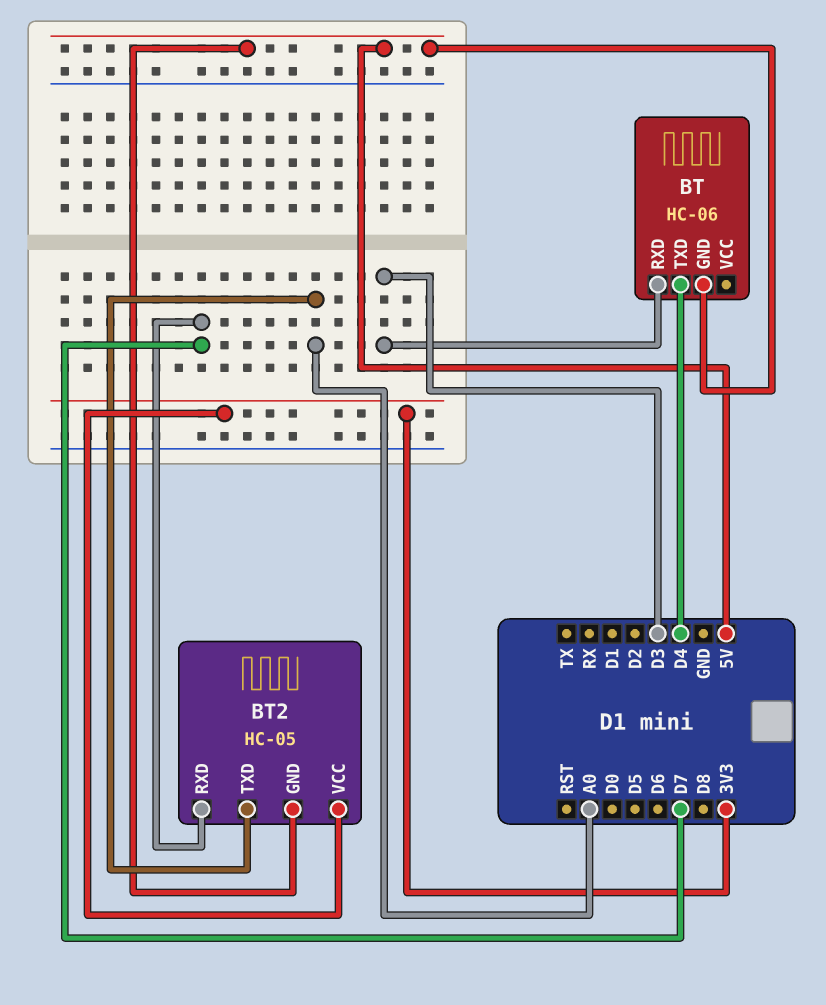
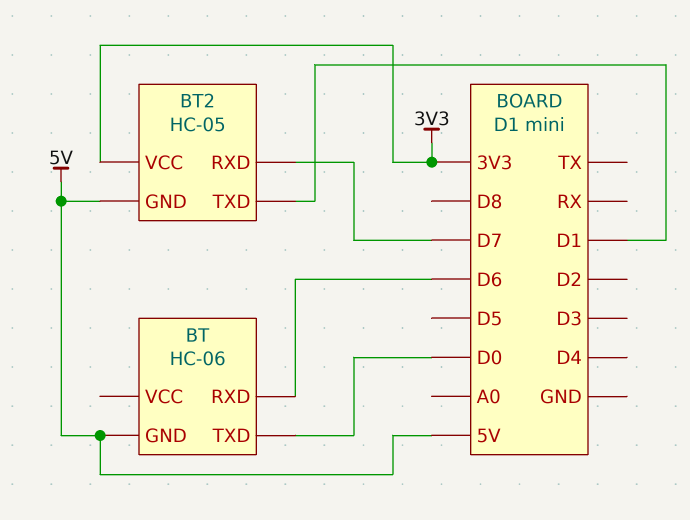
BT pin RXD: D3 -> D6
BT pin TXD: D4 -> D0
BT2 pin TXD: A0 -> D1

